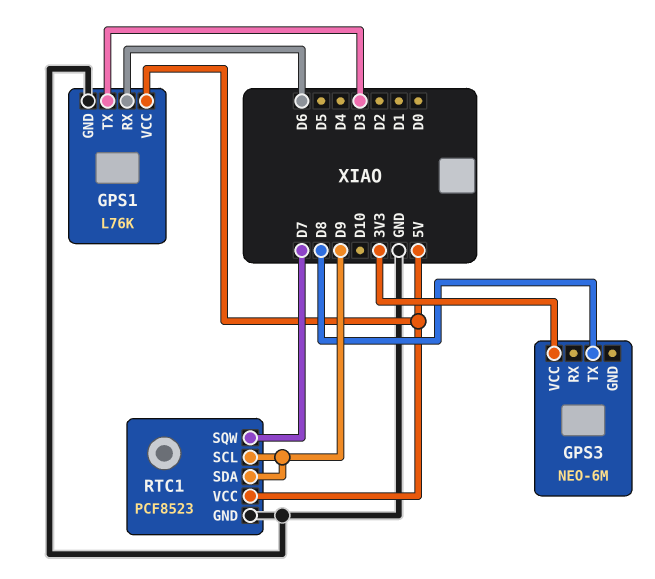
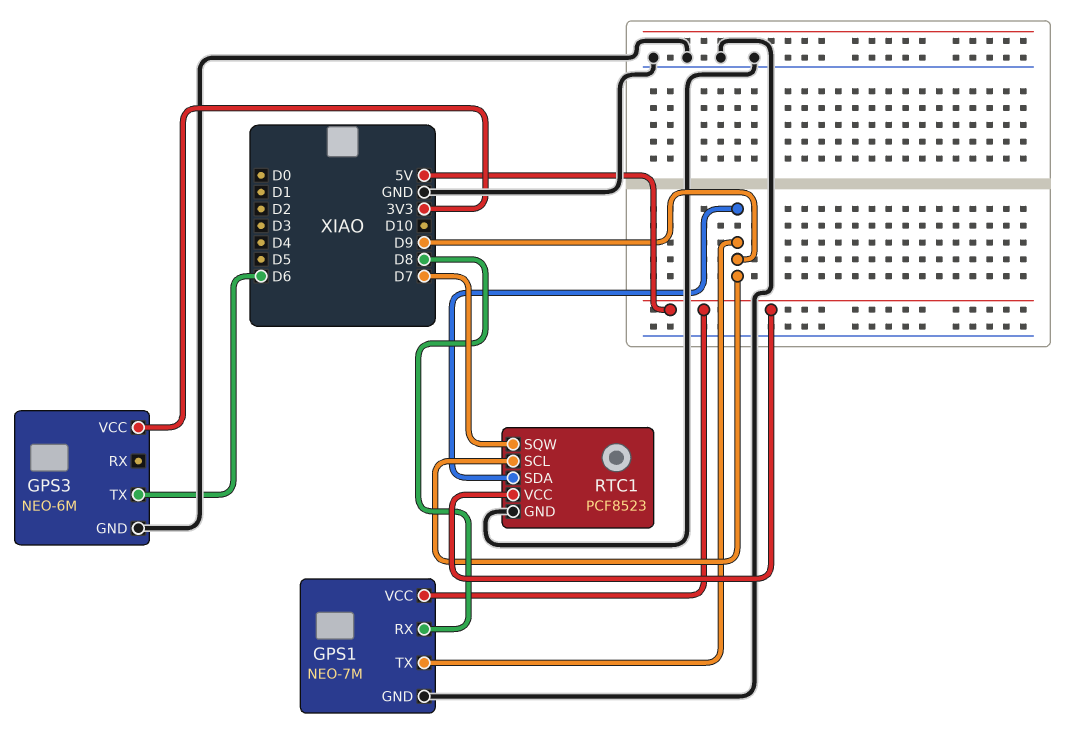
GPS1: L76K -> NEO-7M
GPS1 pin RX: D6 -> D8
GPS1 pin TX: D3 -> D9
GPS3 pin GND: none -> GND
GPS3 pin TX: D8 -> D6

